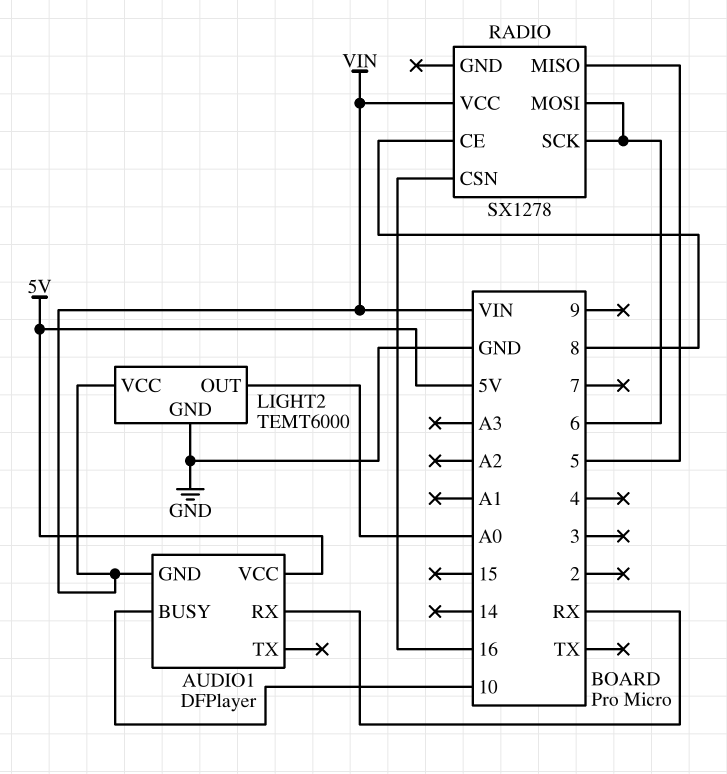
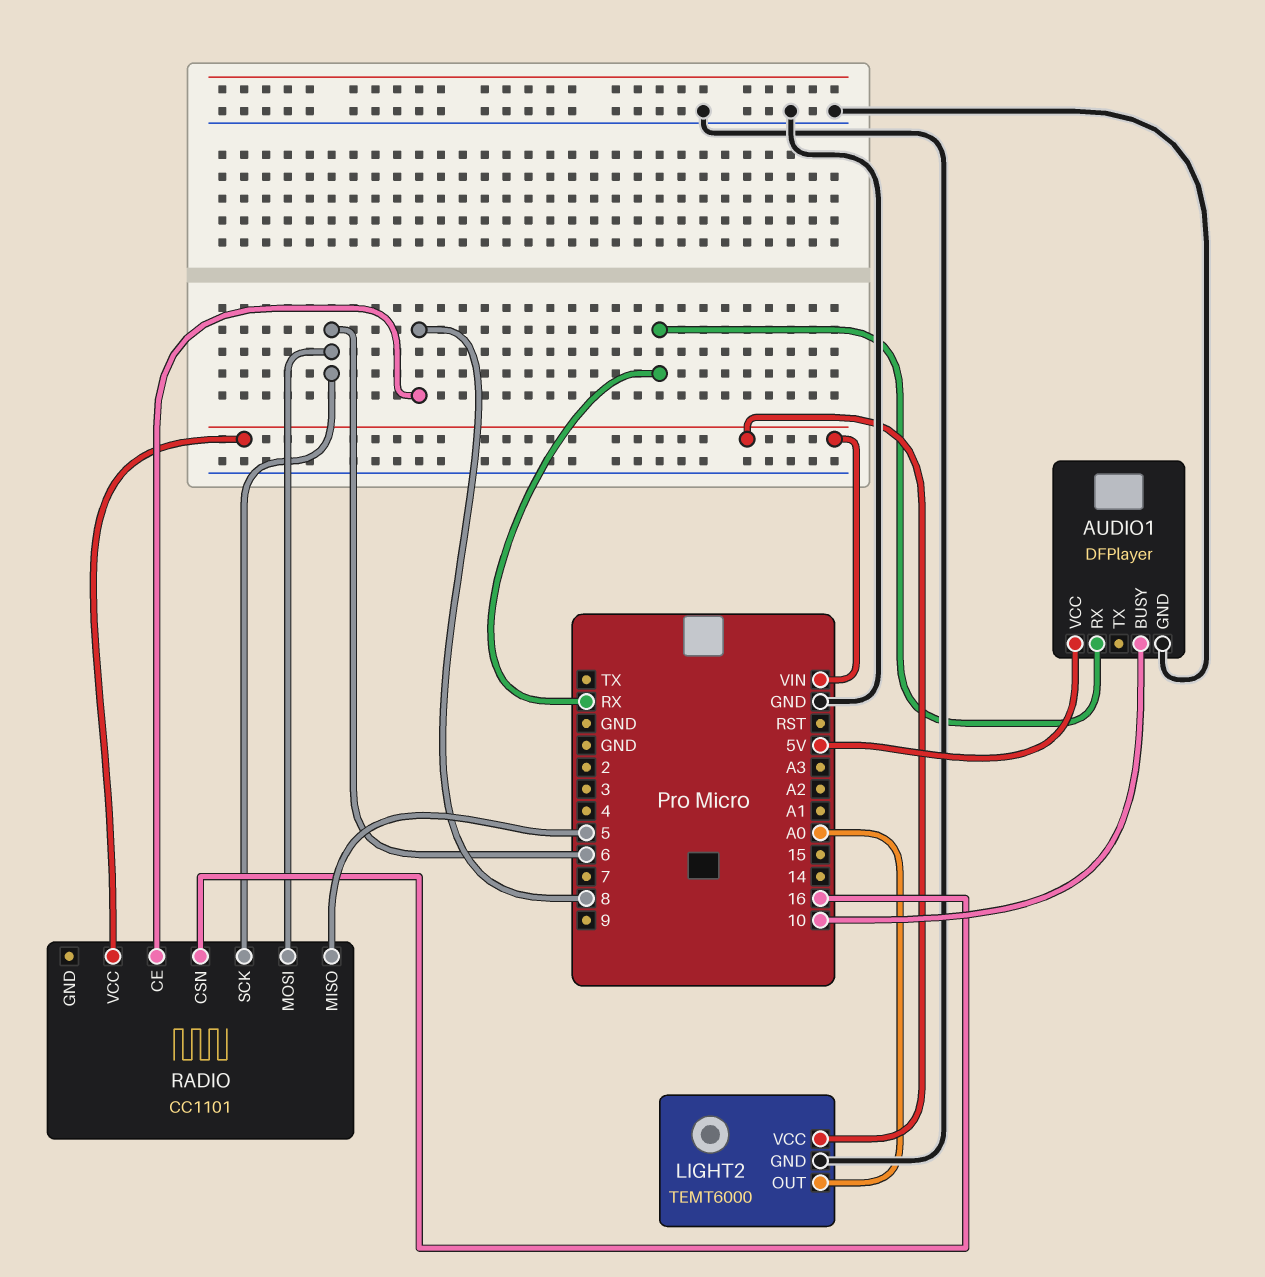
AUDIO1 pin GND: VIN -> GND
RADIO: SX1278 -> CC1101

